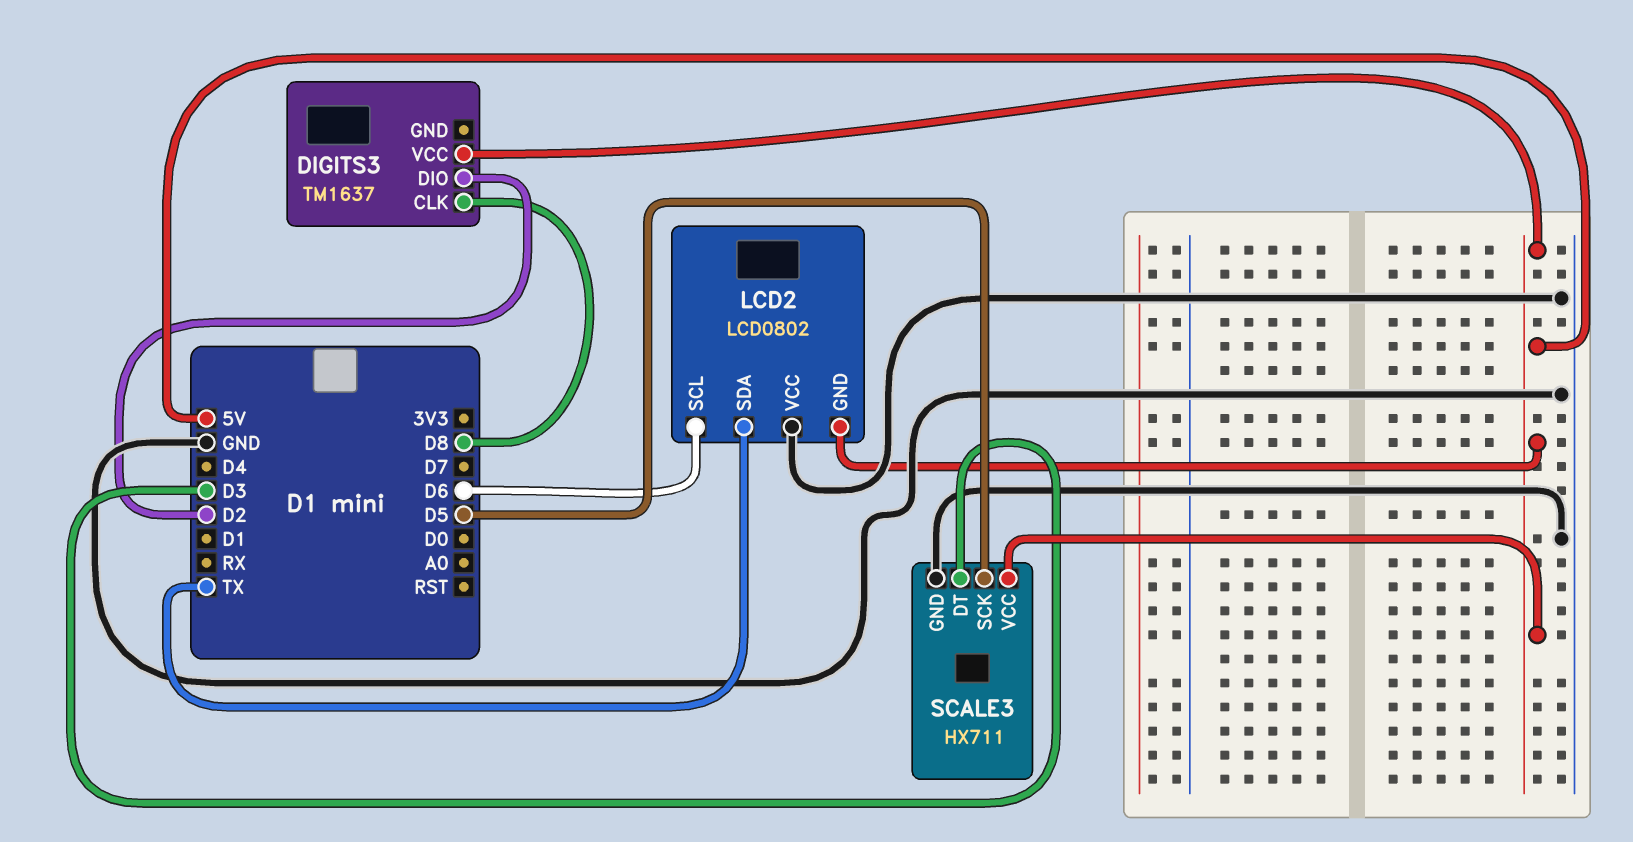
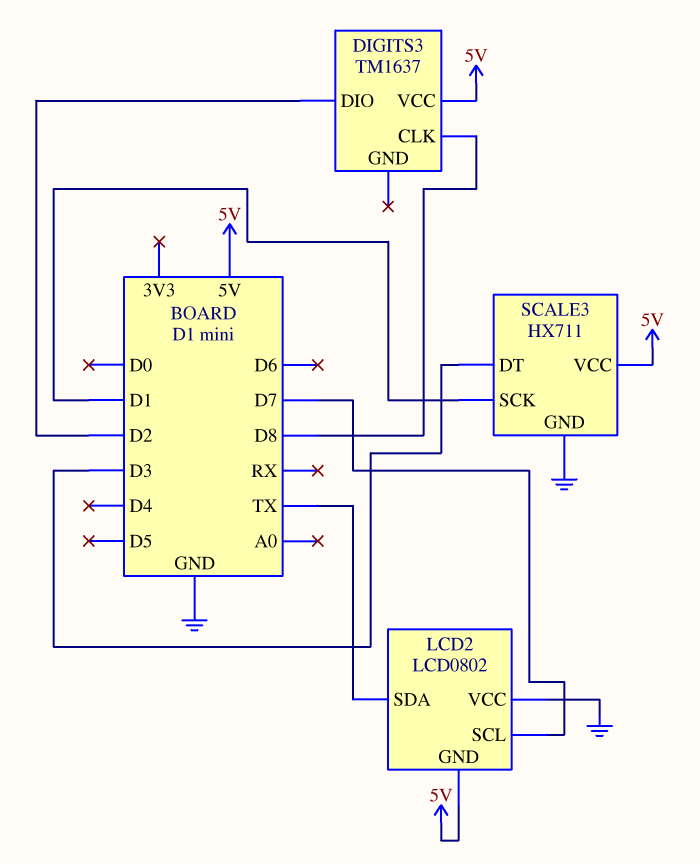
LCD2 pin SCL: D6 -> D7
SCALE3 pin SCK: D5 -> D1

